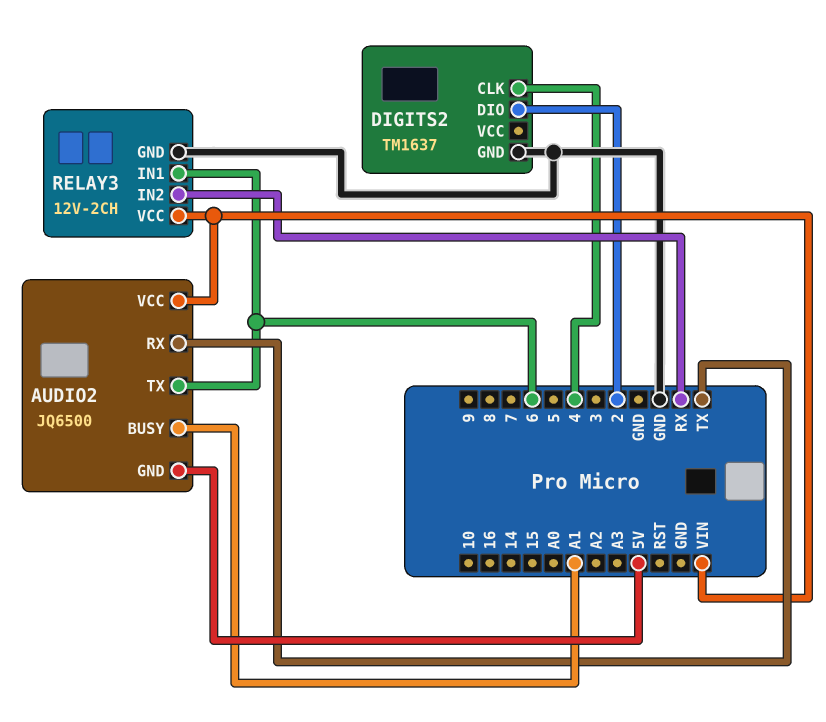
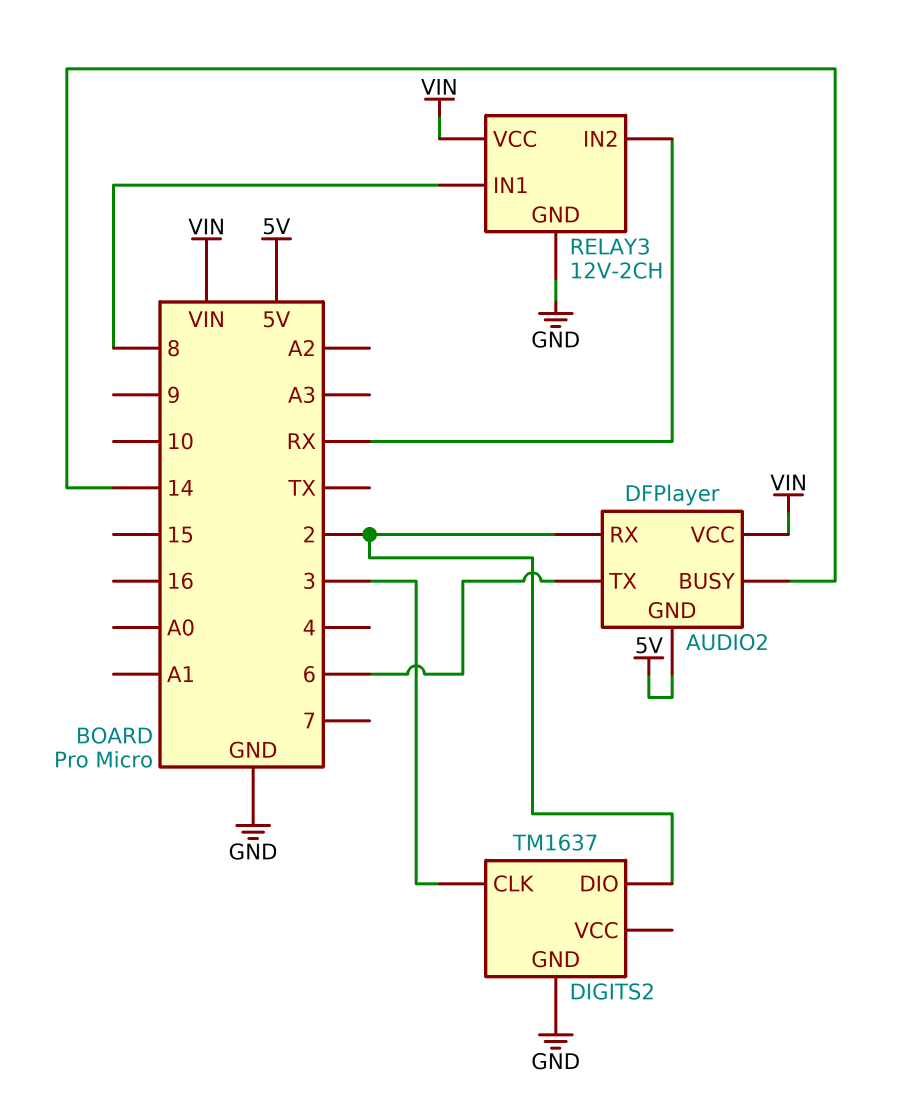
AUDIO2: JQ6500 -> DFPlayer
AUDIO2 pin BUSY: A1 -> 14
AUDIO2 pin RX: TX -> 2
DIGITS2 pin CLK: 4 -> 3
RELAY3 pin IN1: 6 -> 8

